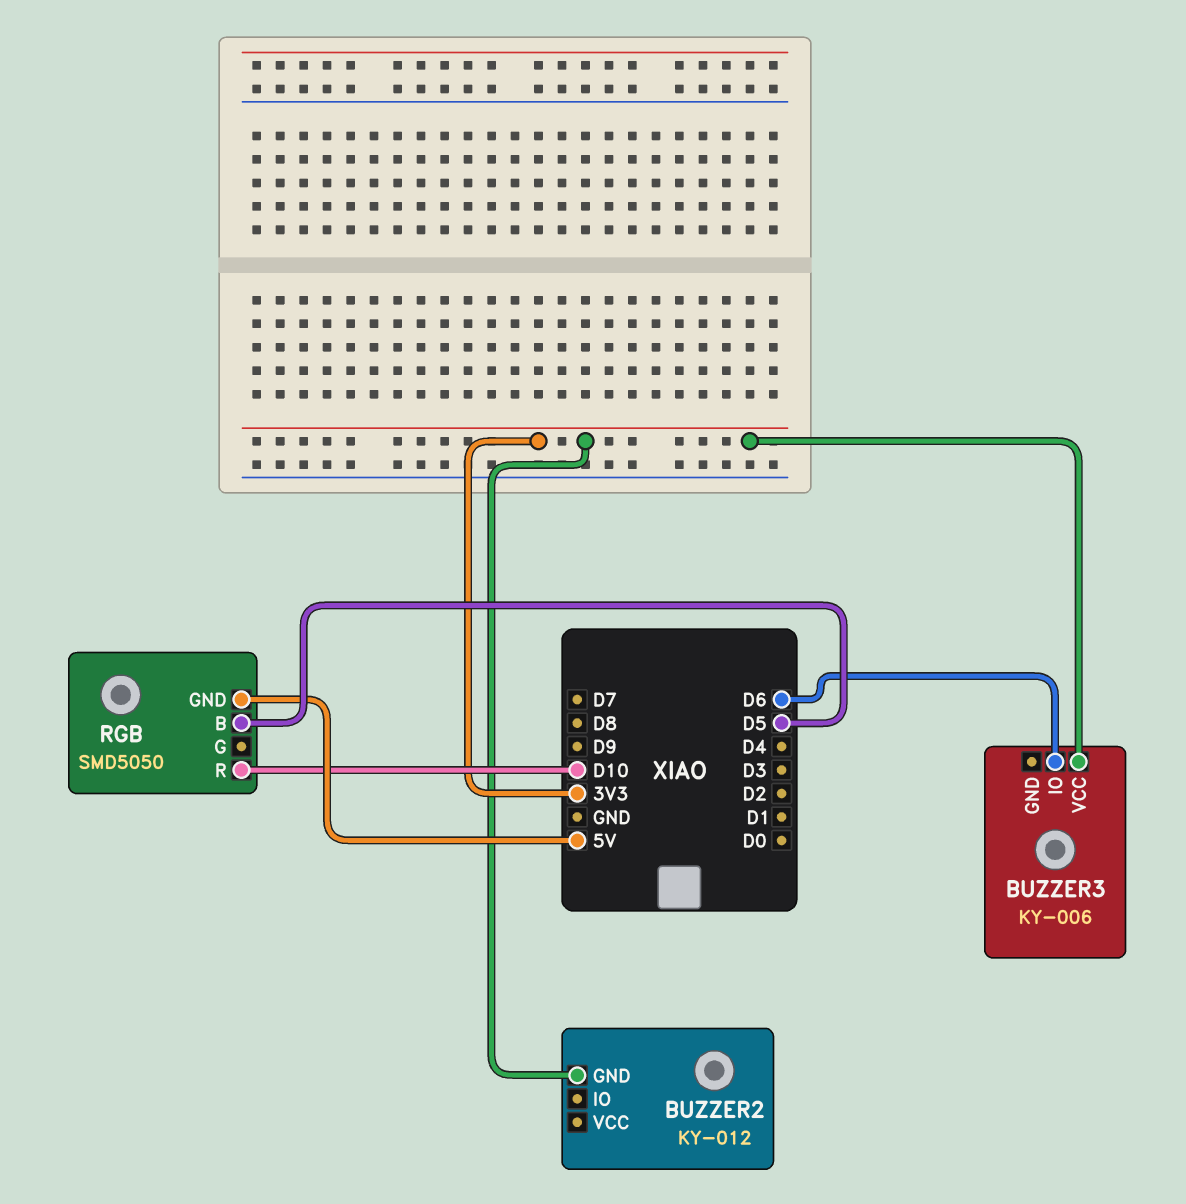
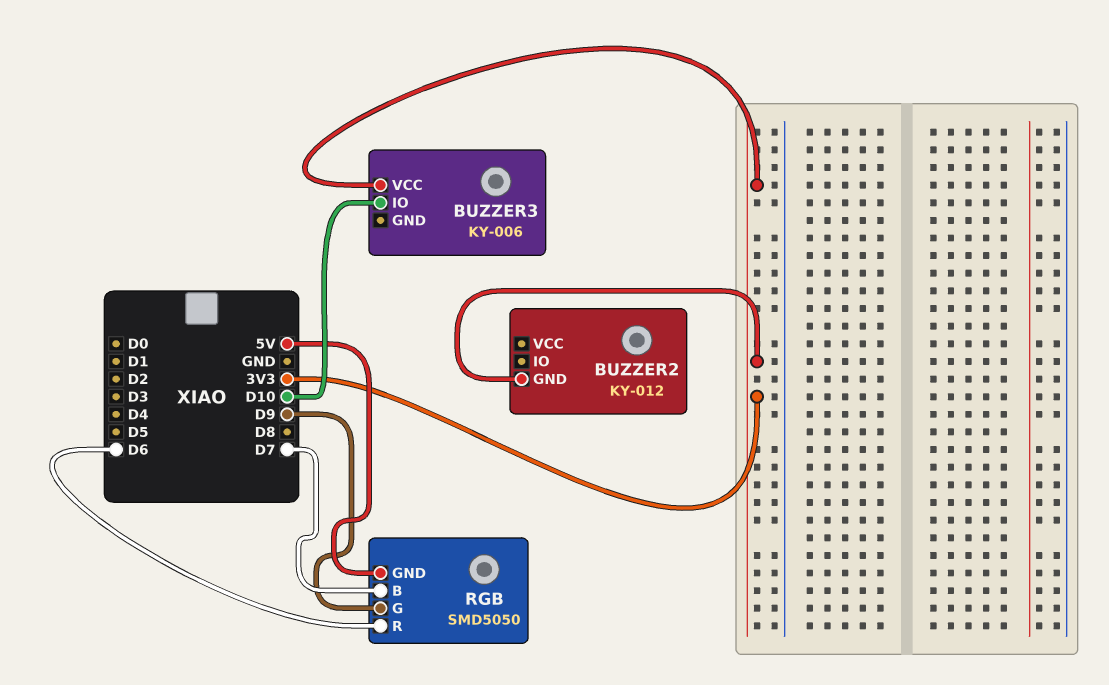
BUZZER3 pin IO: D6 -> D10
RGB pin B: D5 -> D7
RGB pin G: none -> D9
RGB pin R: D10 -> D6

